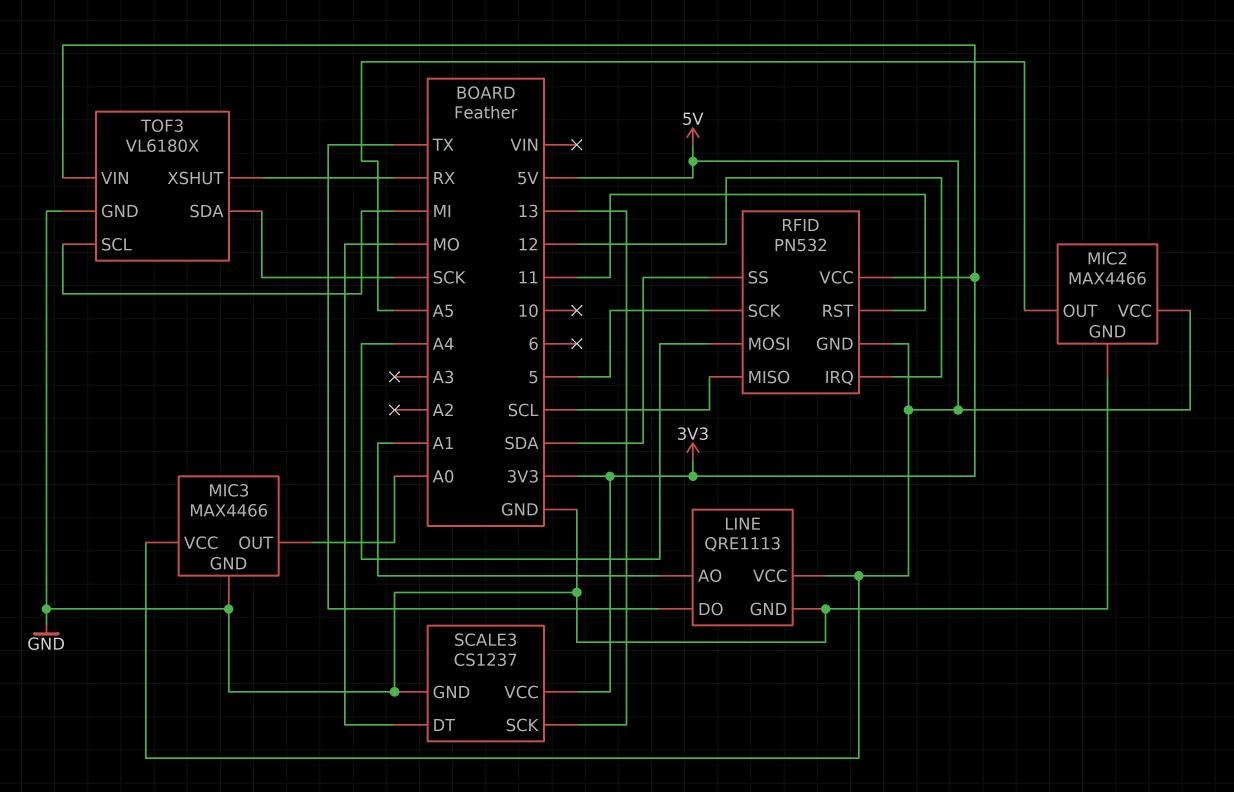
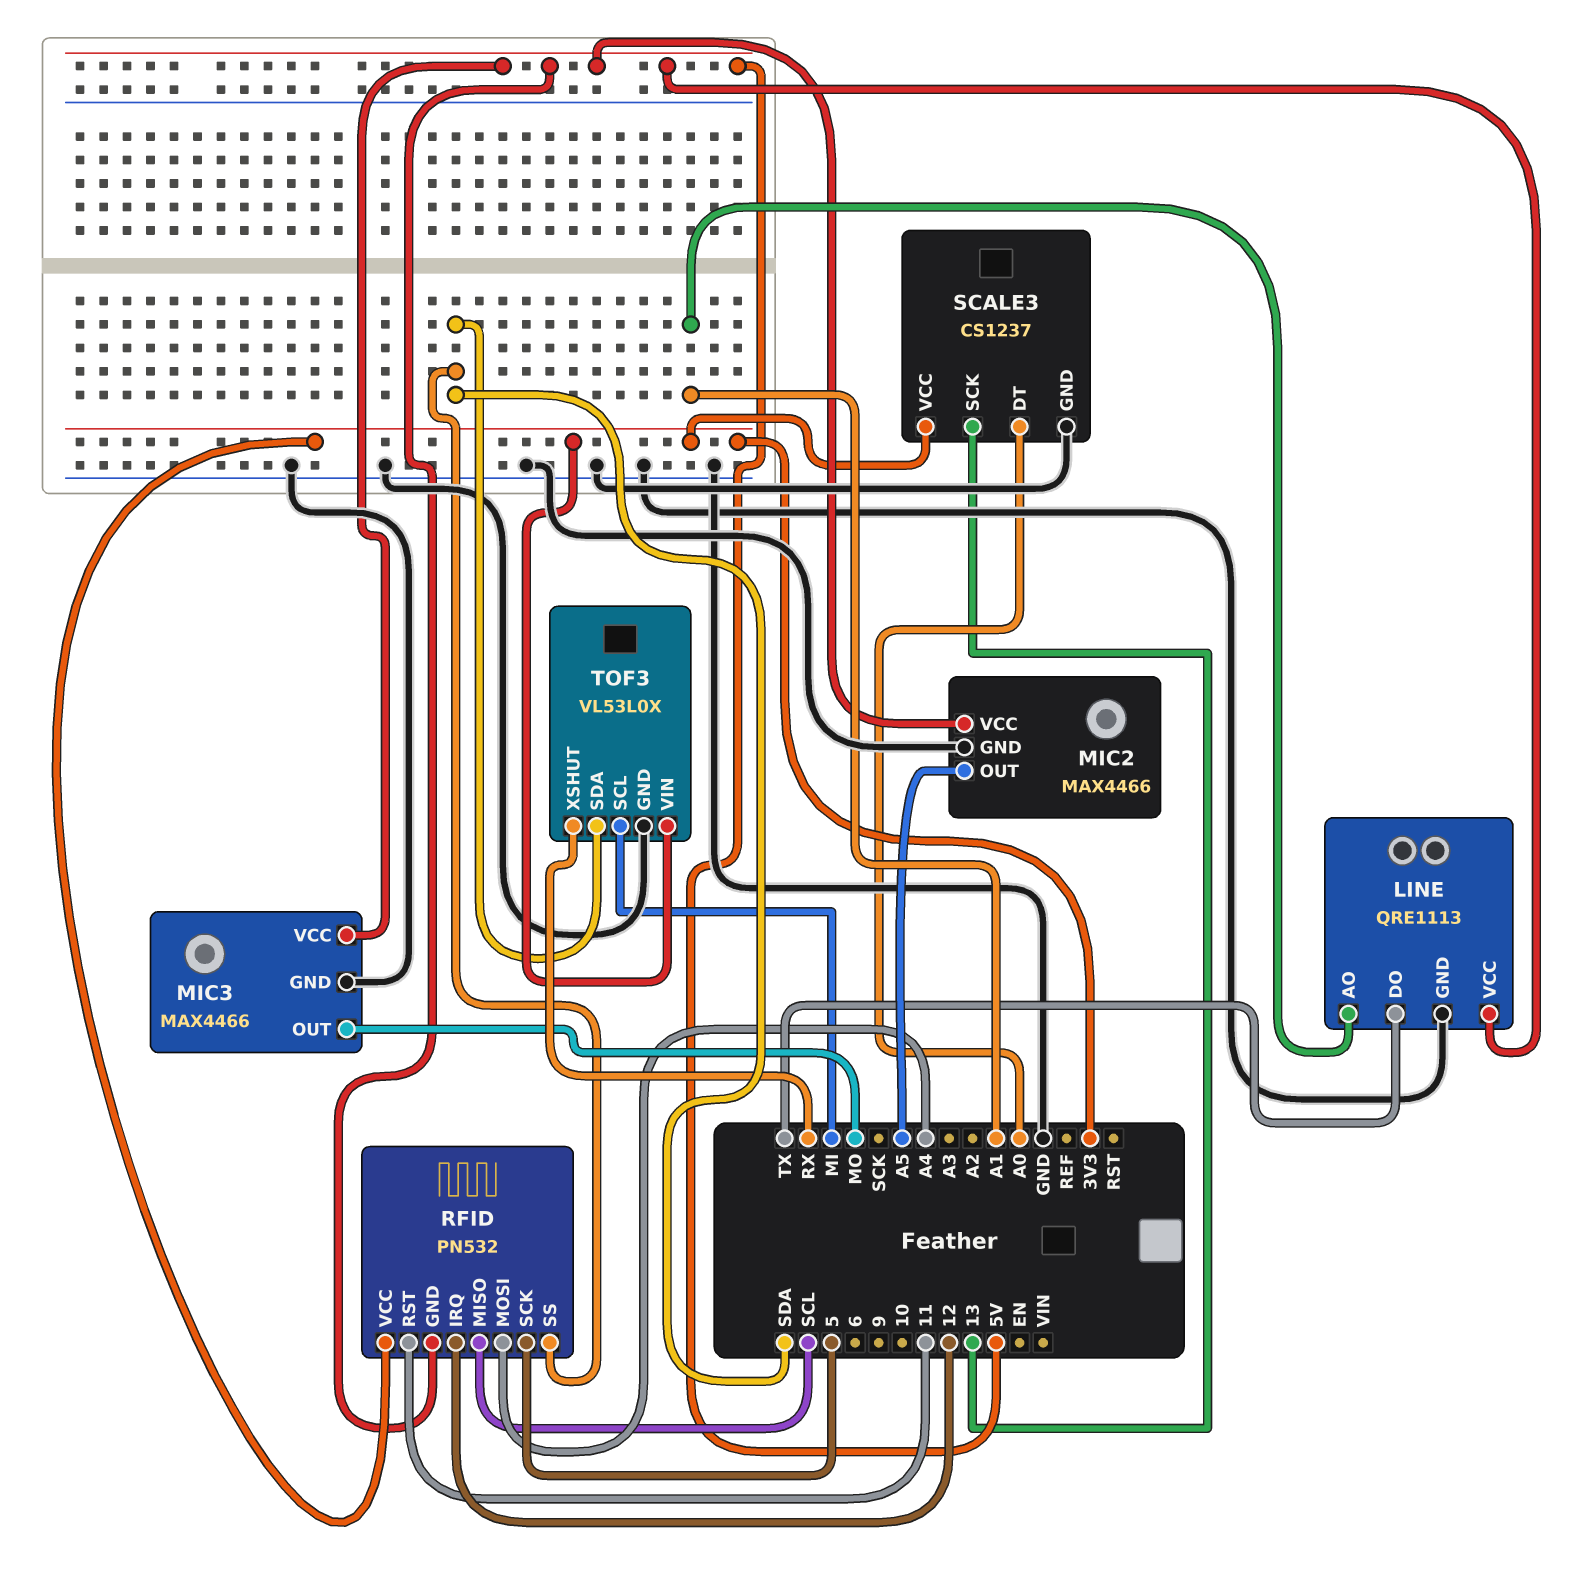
MIC3 pin OUT: A0 -> MO
SCALE3 pin DT: MO -> A0
TOF3: VL6180X -> VL53L0X
TOF3 pin SDA: SCK -> SDA

